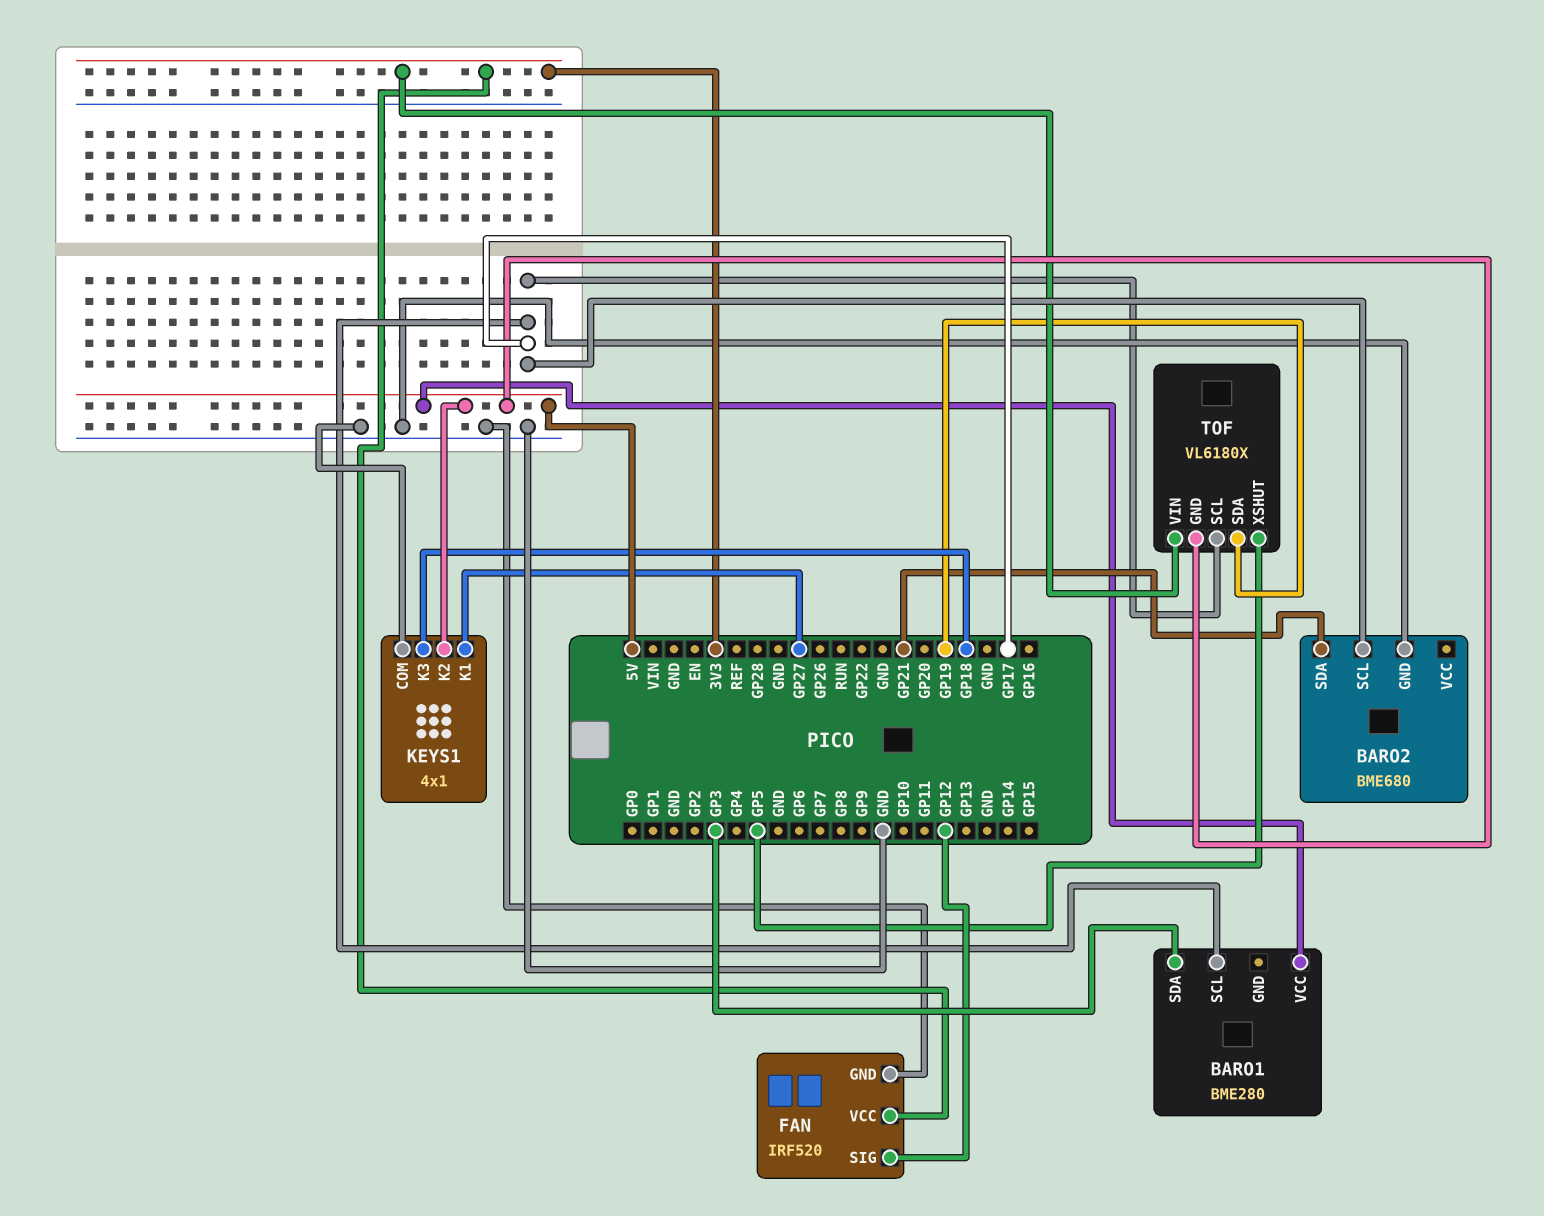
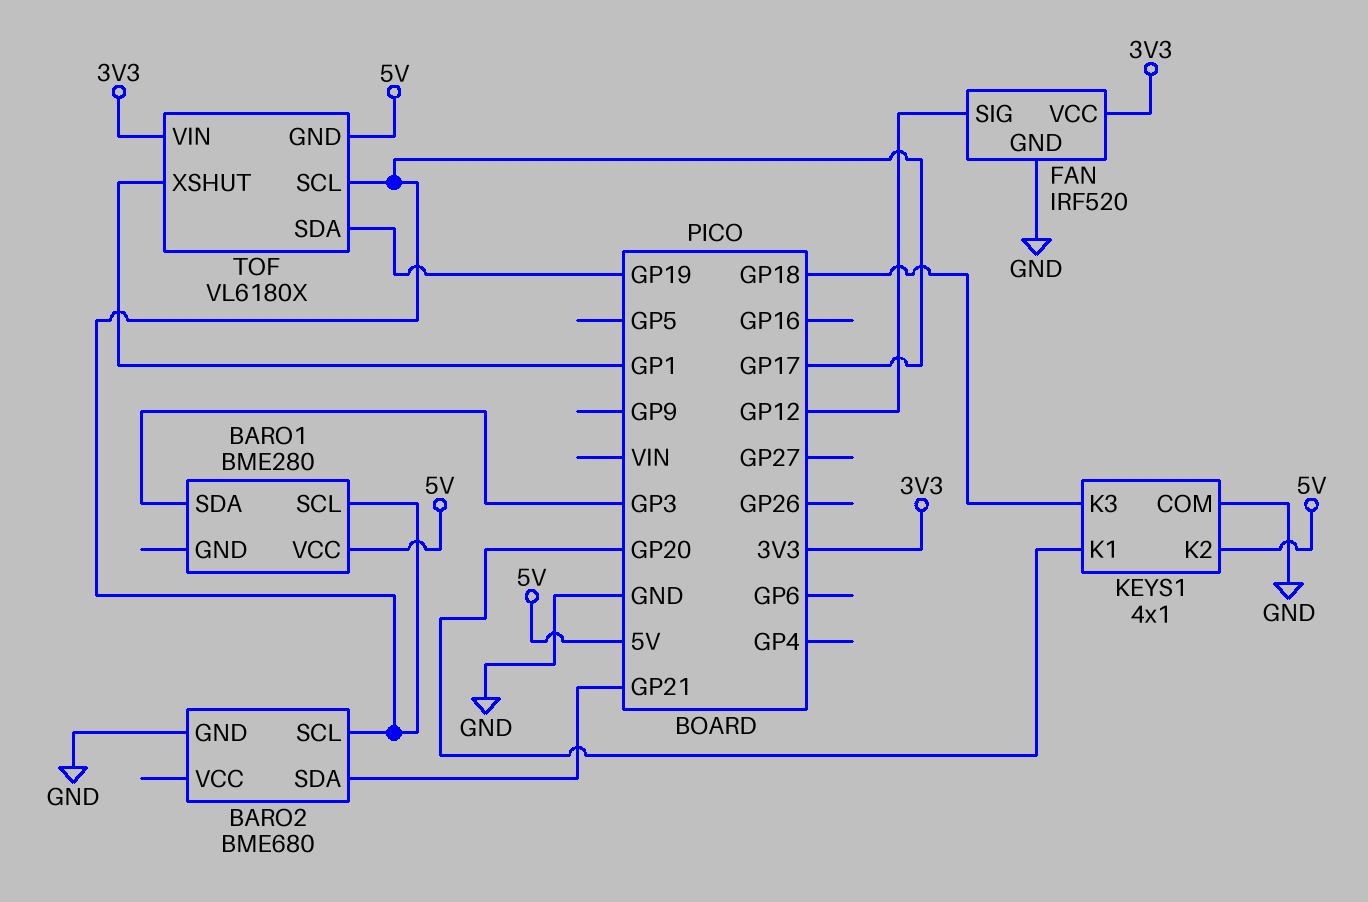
KEYS1 pin K1: GP27 -> GP20
TOF pin XSHUT: GP5 -> GP1

